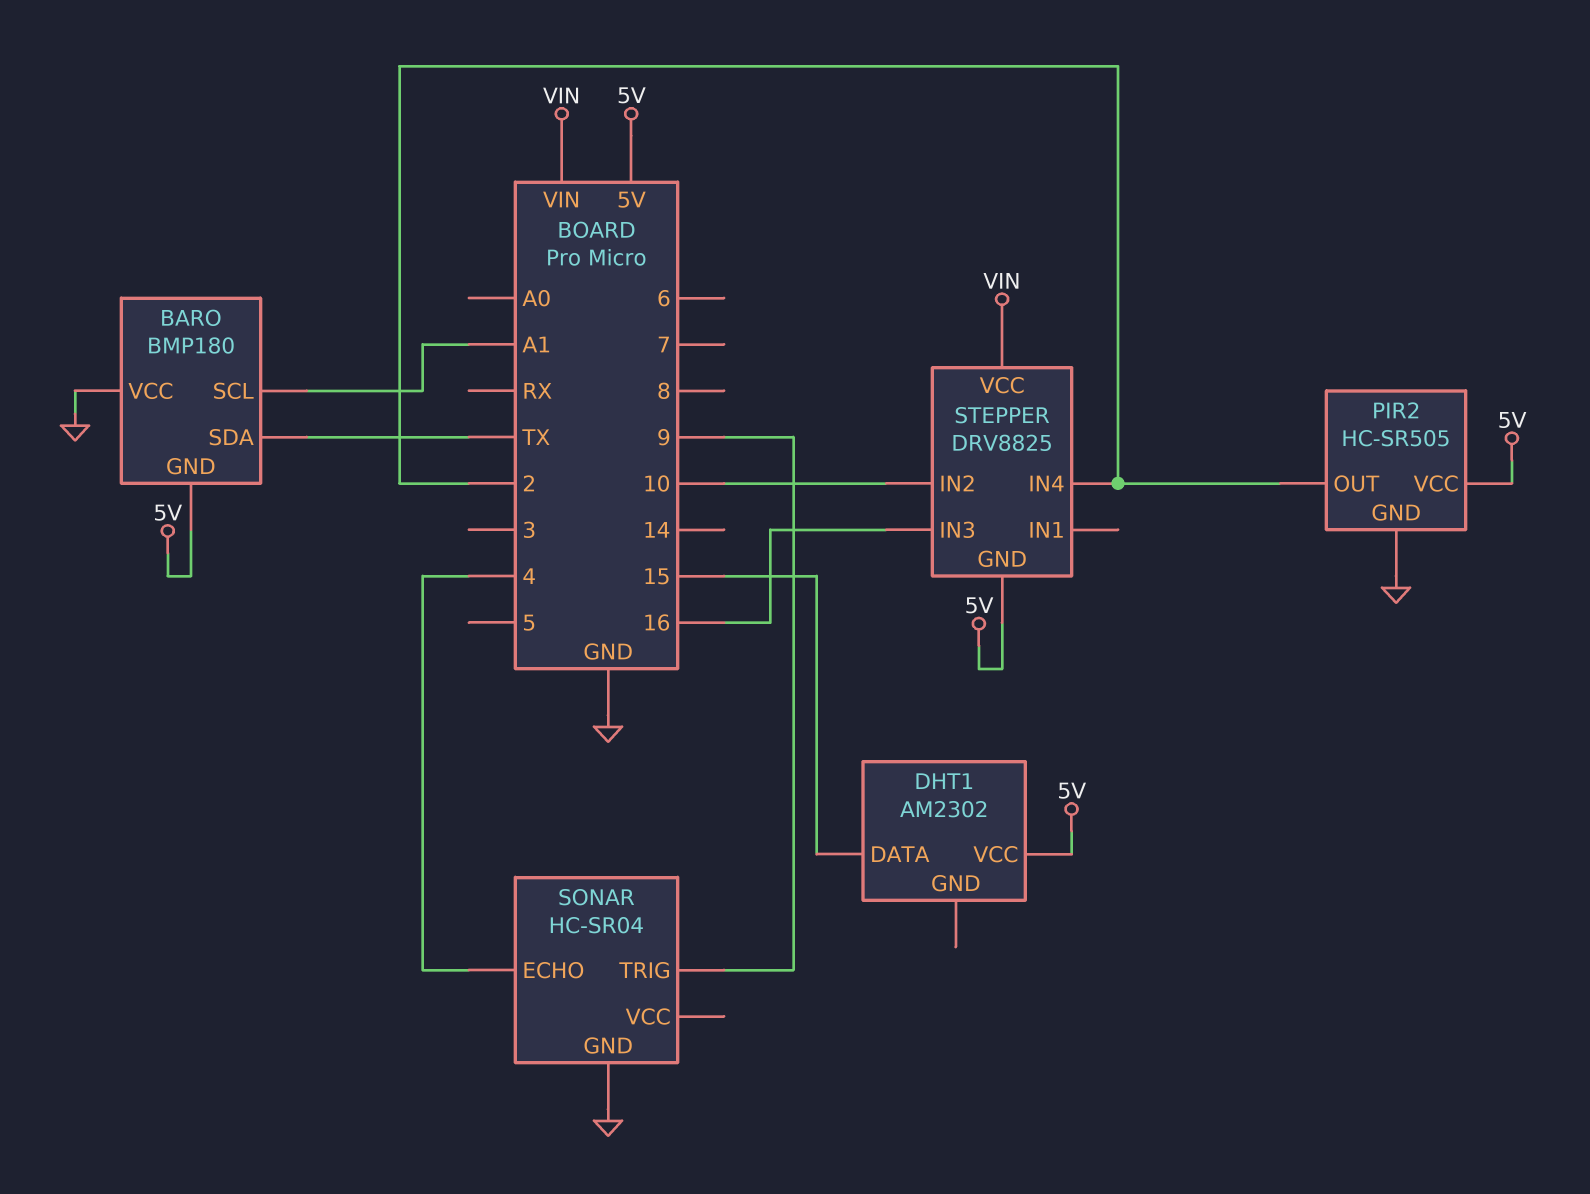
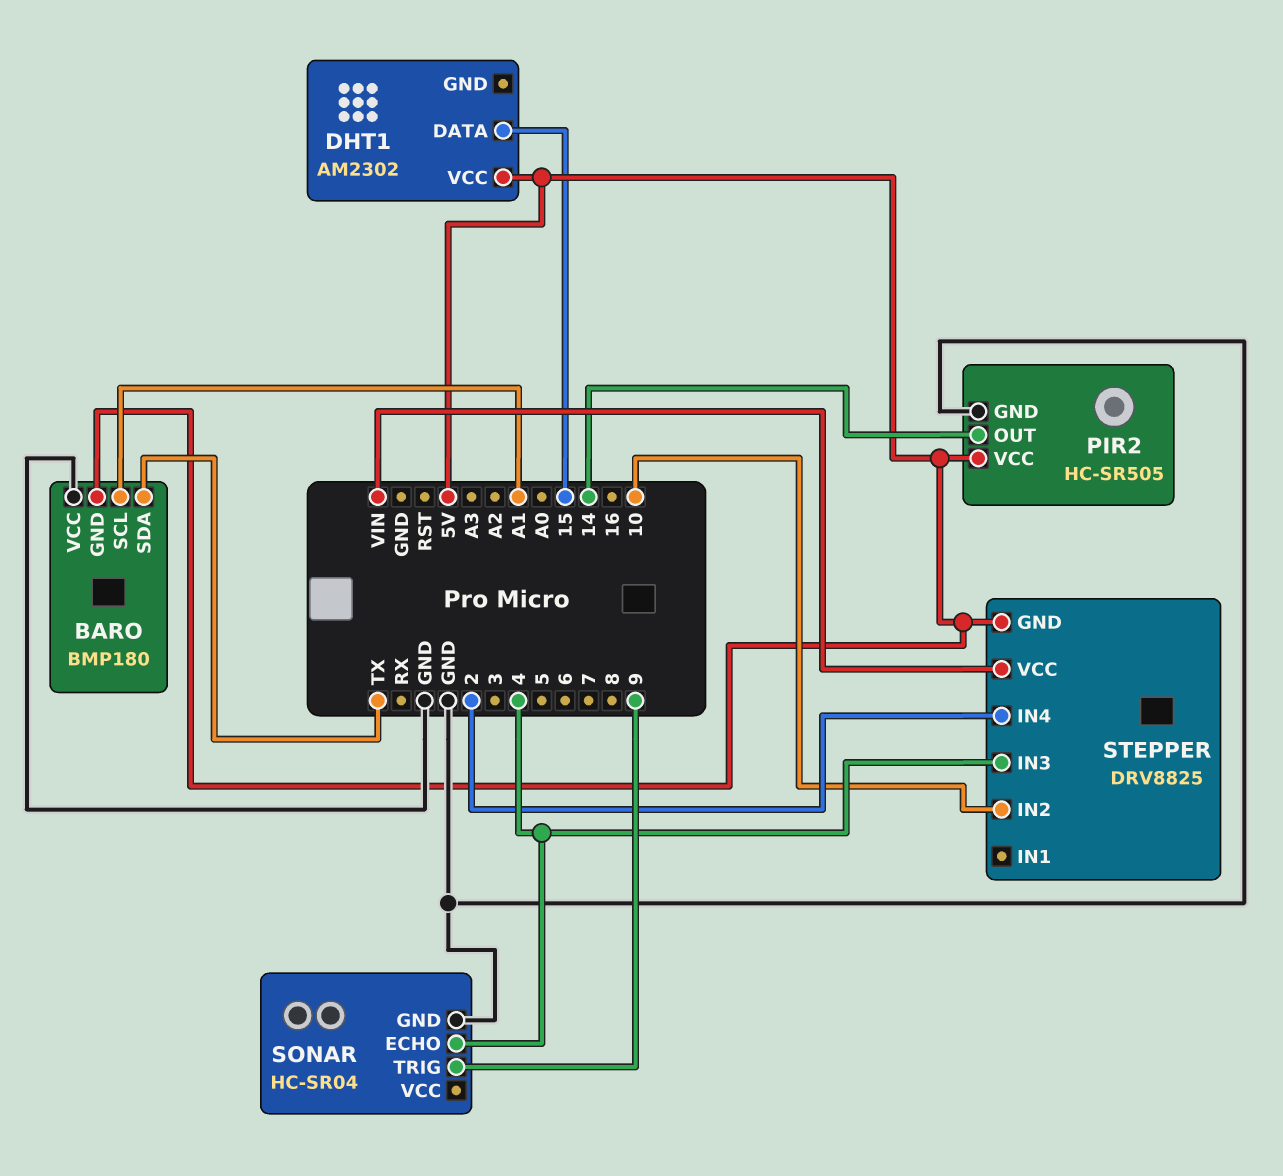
PIR2 pin OUT: 2 -> 14
STEPPER pin IN3: 16 -> 4

